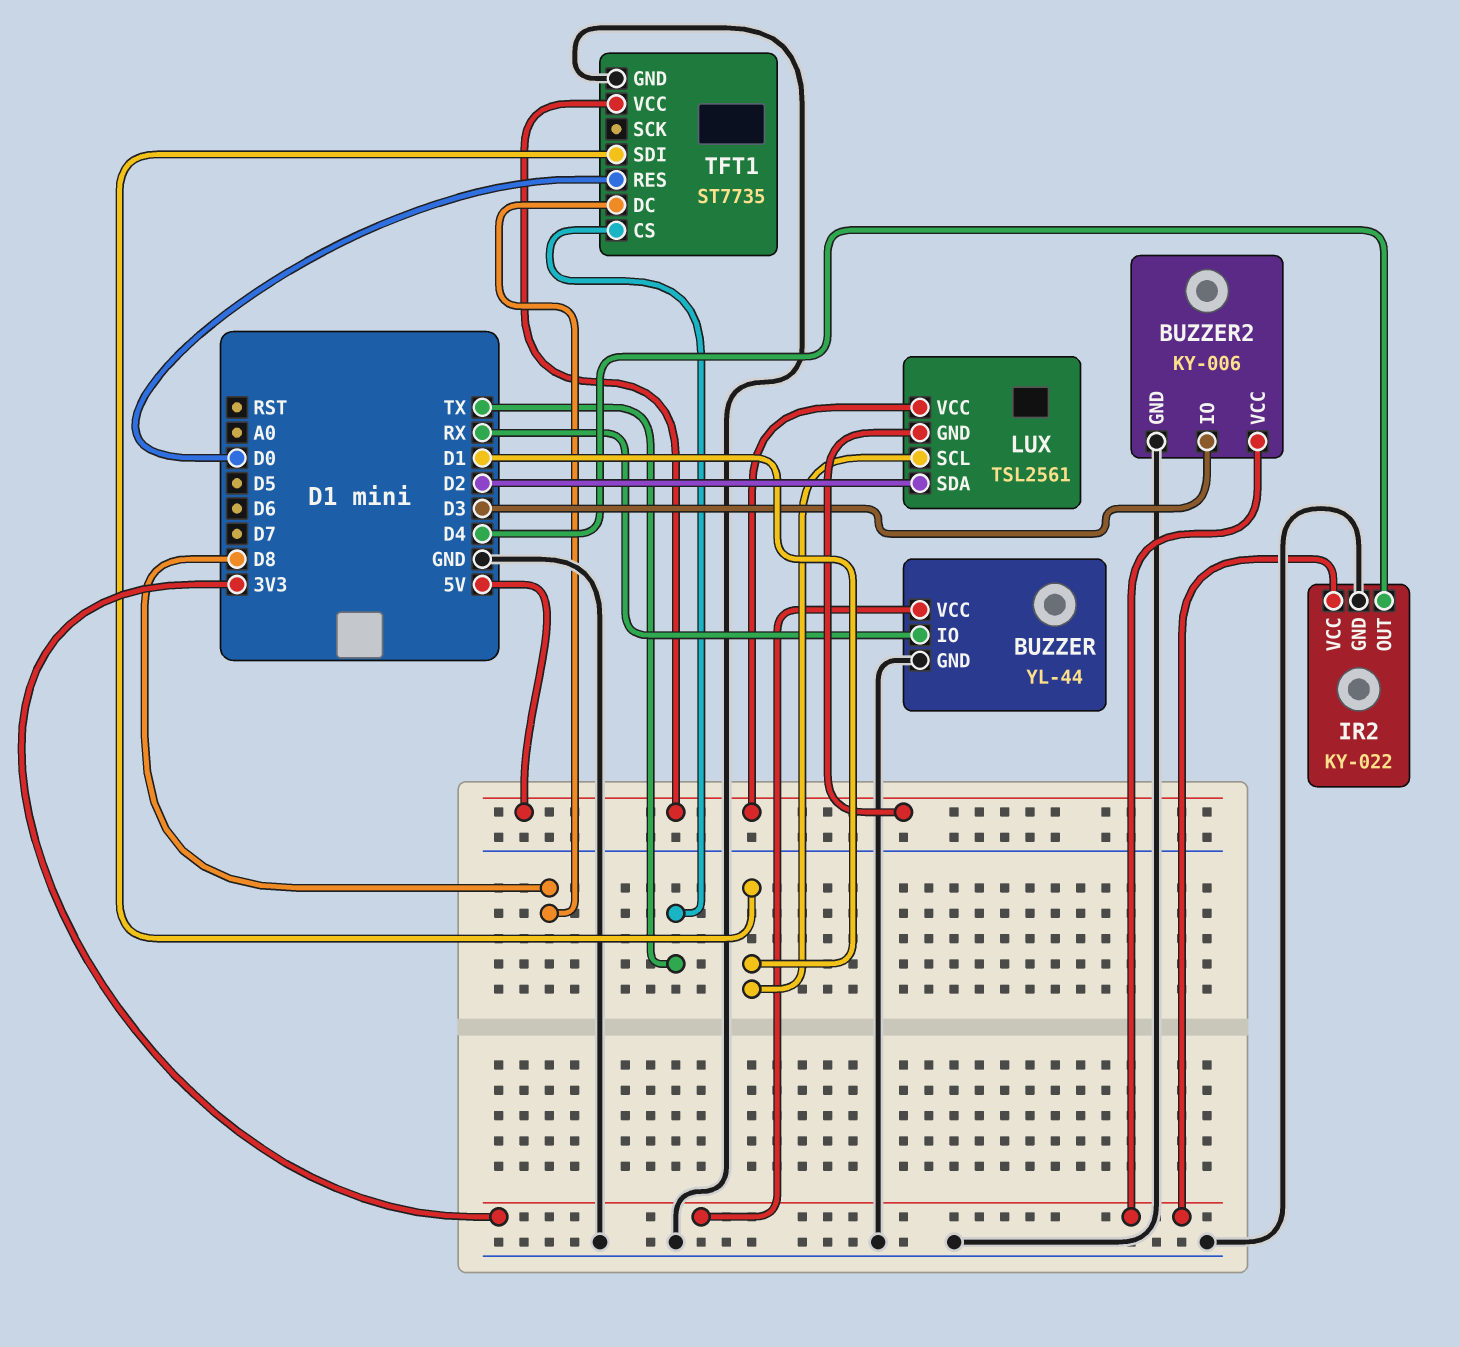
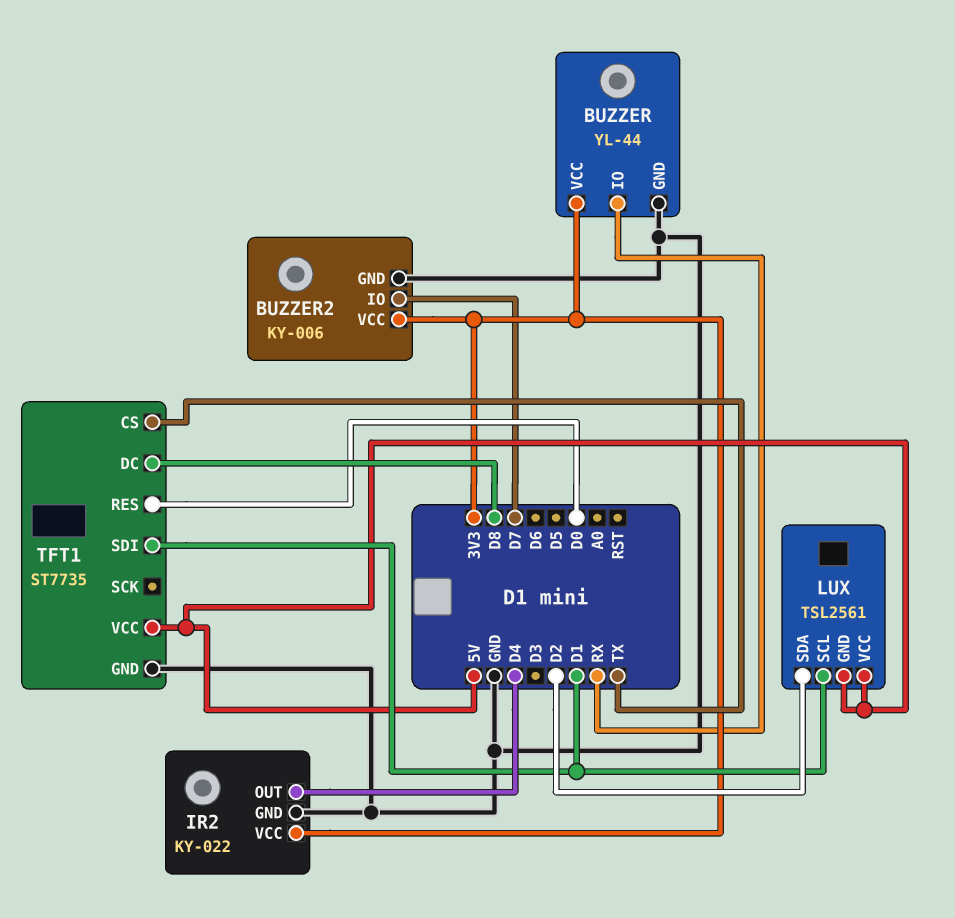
BUZZER2 pin IO: D3 -> D7

